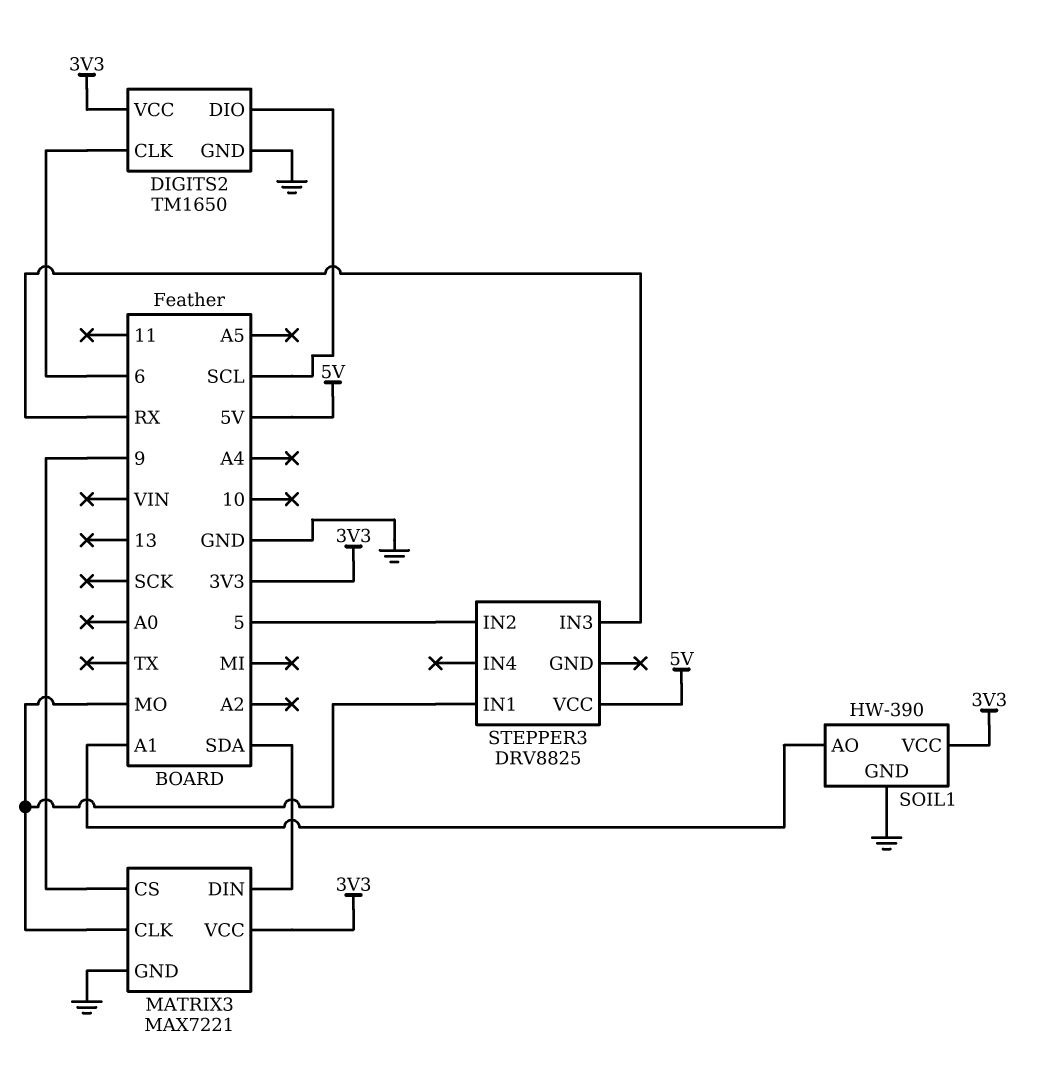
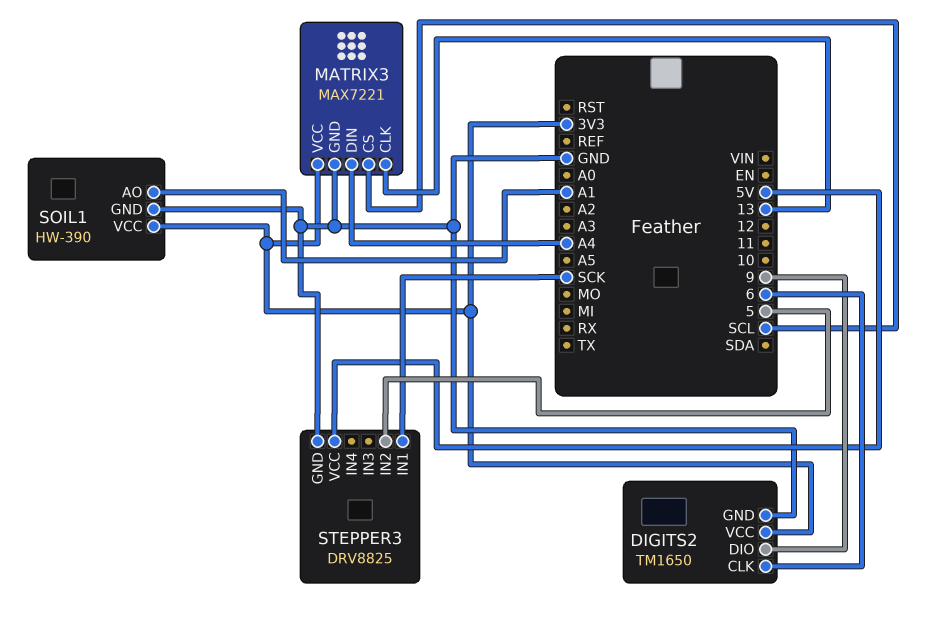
DIGITS2 pin DIO: SCL -> 9
MATRIX3 pin CLK: MO -> 13
MATRIX3 pin CS: 9 -> SCL
MATRIX3 pin DIN: SDA -> A4
STEPPER3 pin GND: none -> GND
STEPPER3 pin IN1: MO -> SCK
STEPPER3 pin IN3: RX -> none

